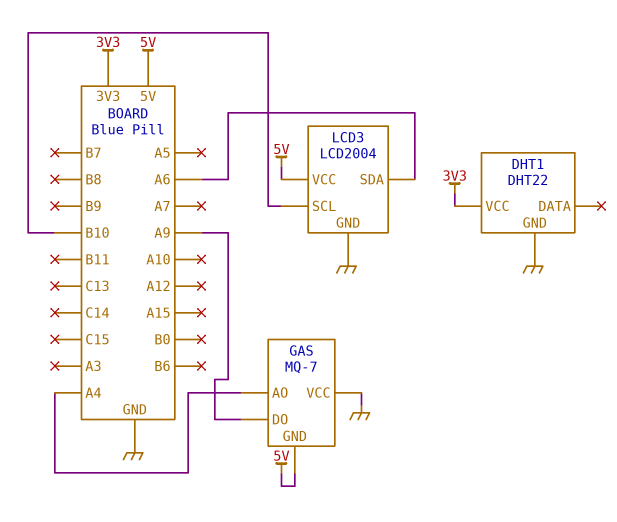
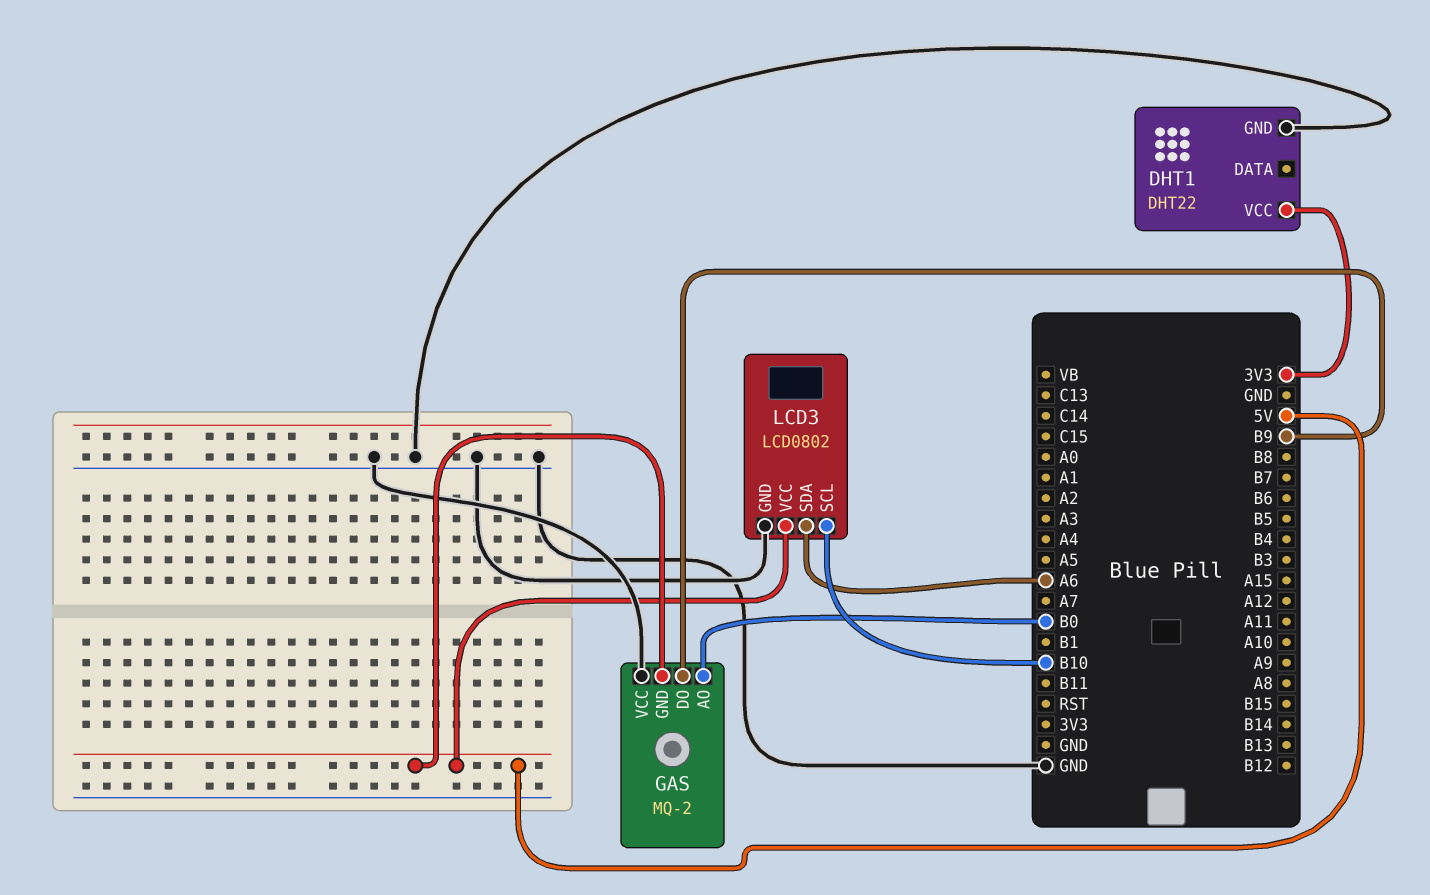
GAS: MQ-7 -> MQ-2
GAS pin AO: A4 -> B0
GAS pin DO: A9 -> B9
LCD3: LCD2004 -> LCD0802

